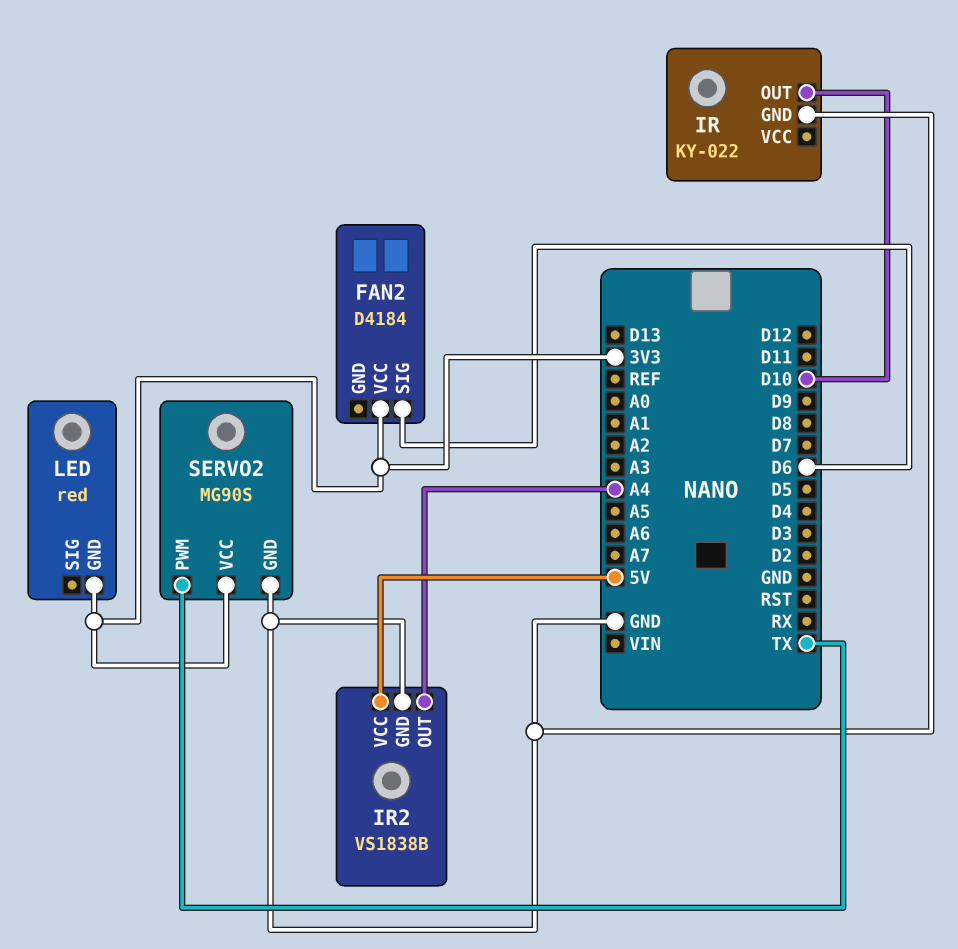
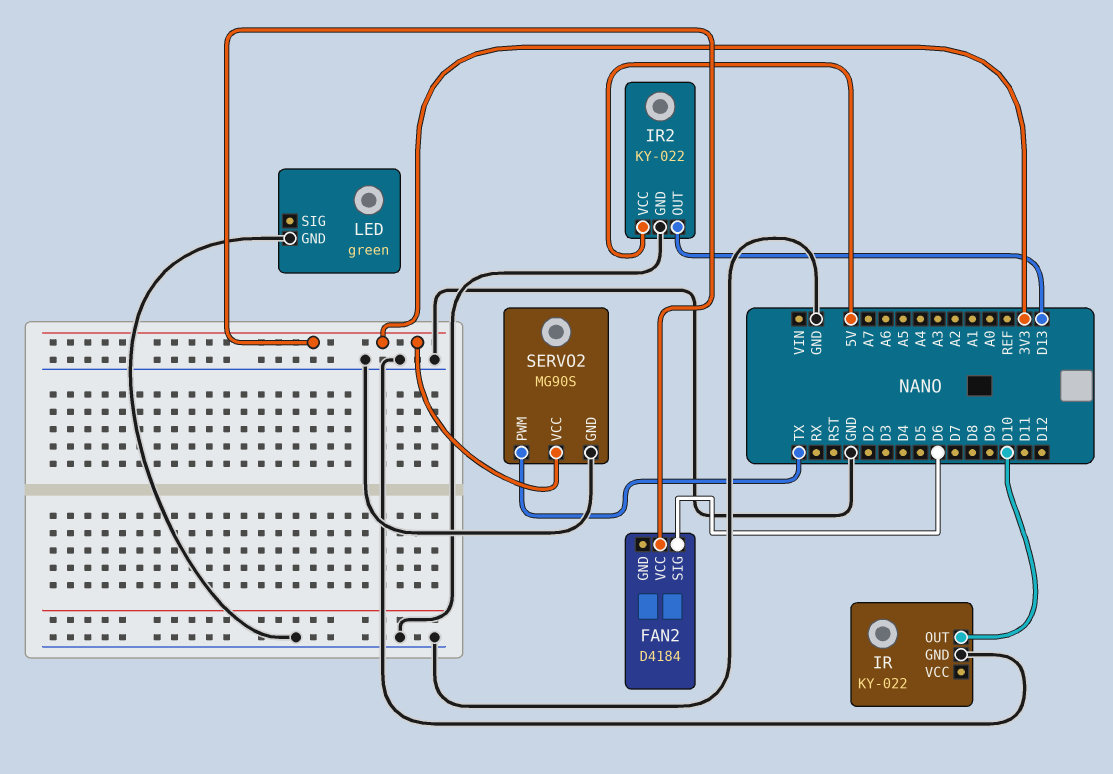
IR2: VS1838B -> KY-022
IR2 pin OUT: A4 -> D13
LED: red -> green
LED pin GND: 3V3 -> GND

